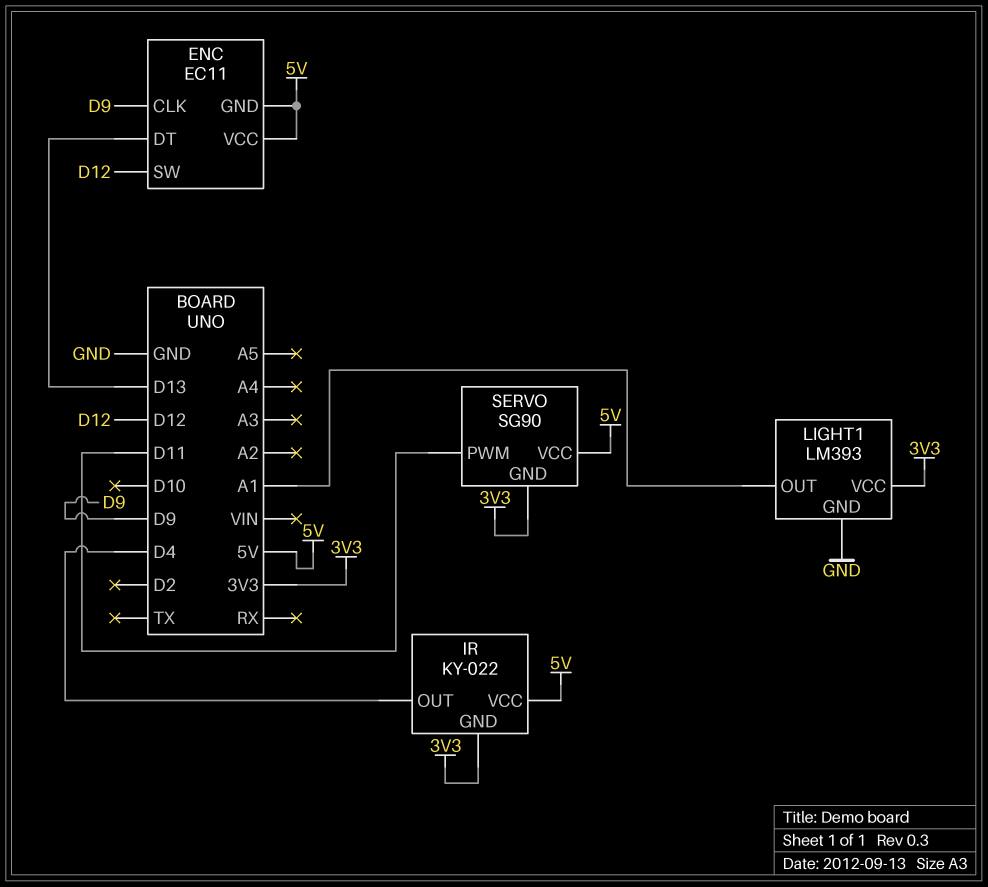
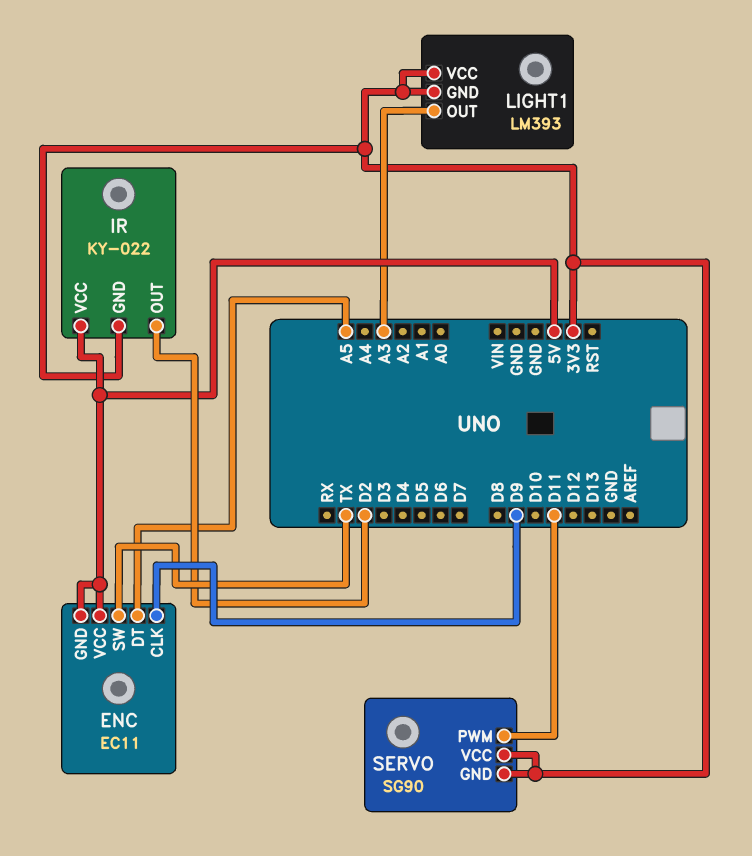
ENC pin DT: D13 -> A5
ENC pin SW: D12 -> TX
IR pin OUT: D4 -> D2
LIGHT1 pin GND: GND -> 3V3
LIGHT1 pin OUT: A1 -> A3
SERVO pin VCC: 5V -> 3V3

